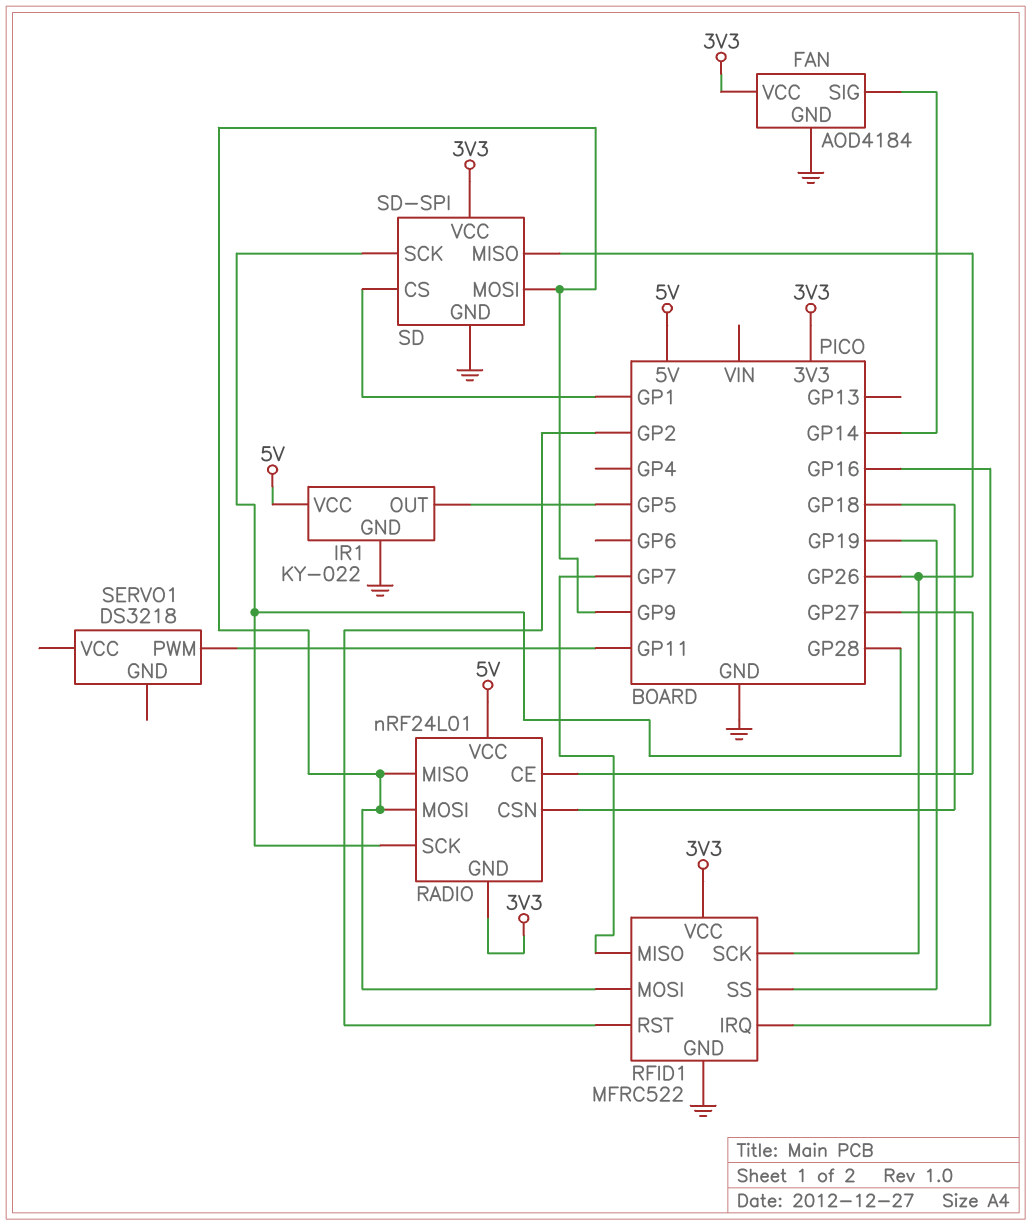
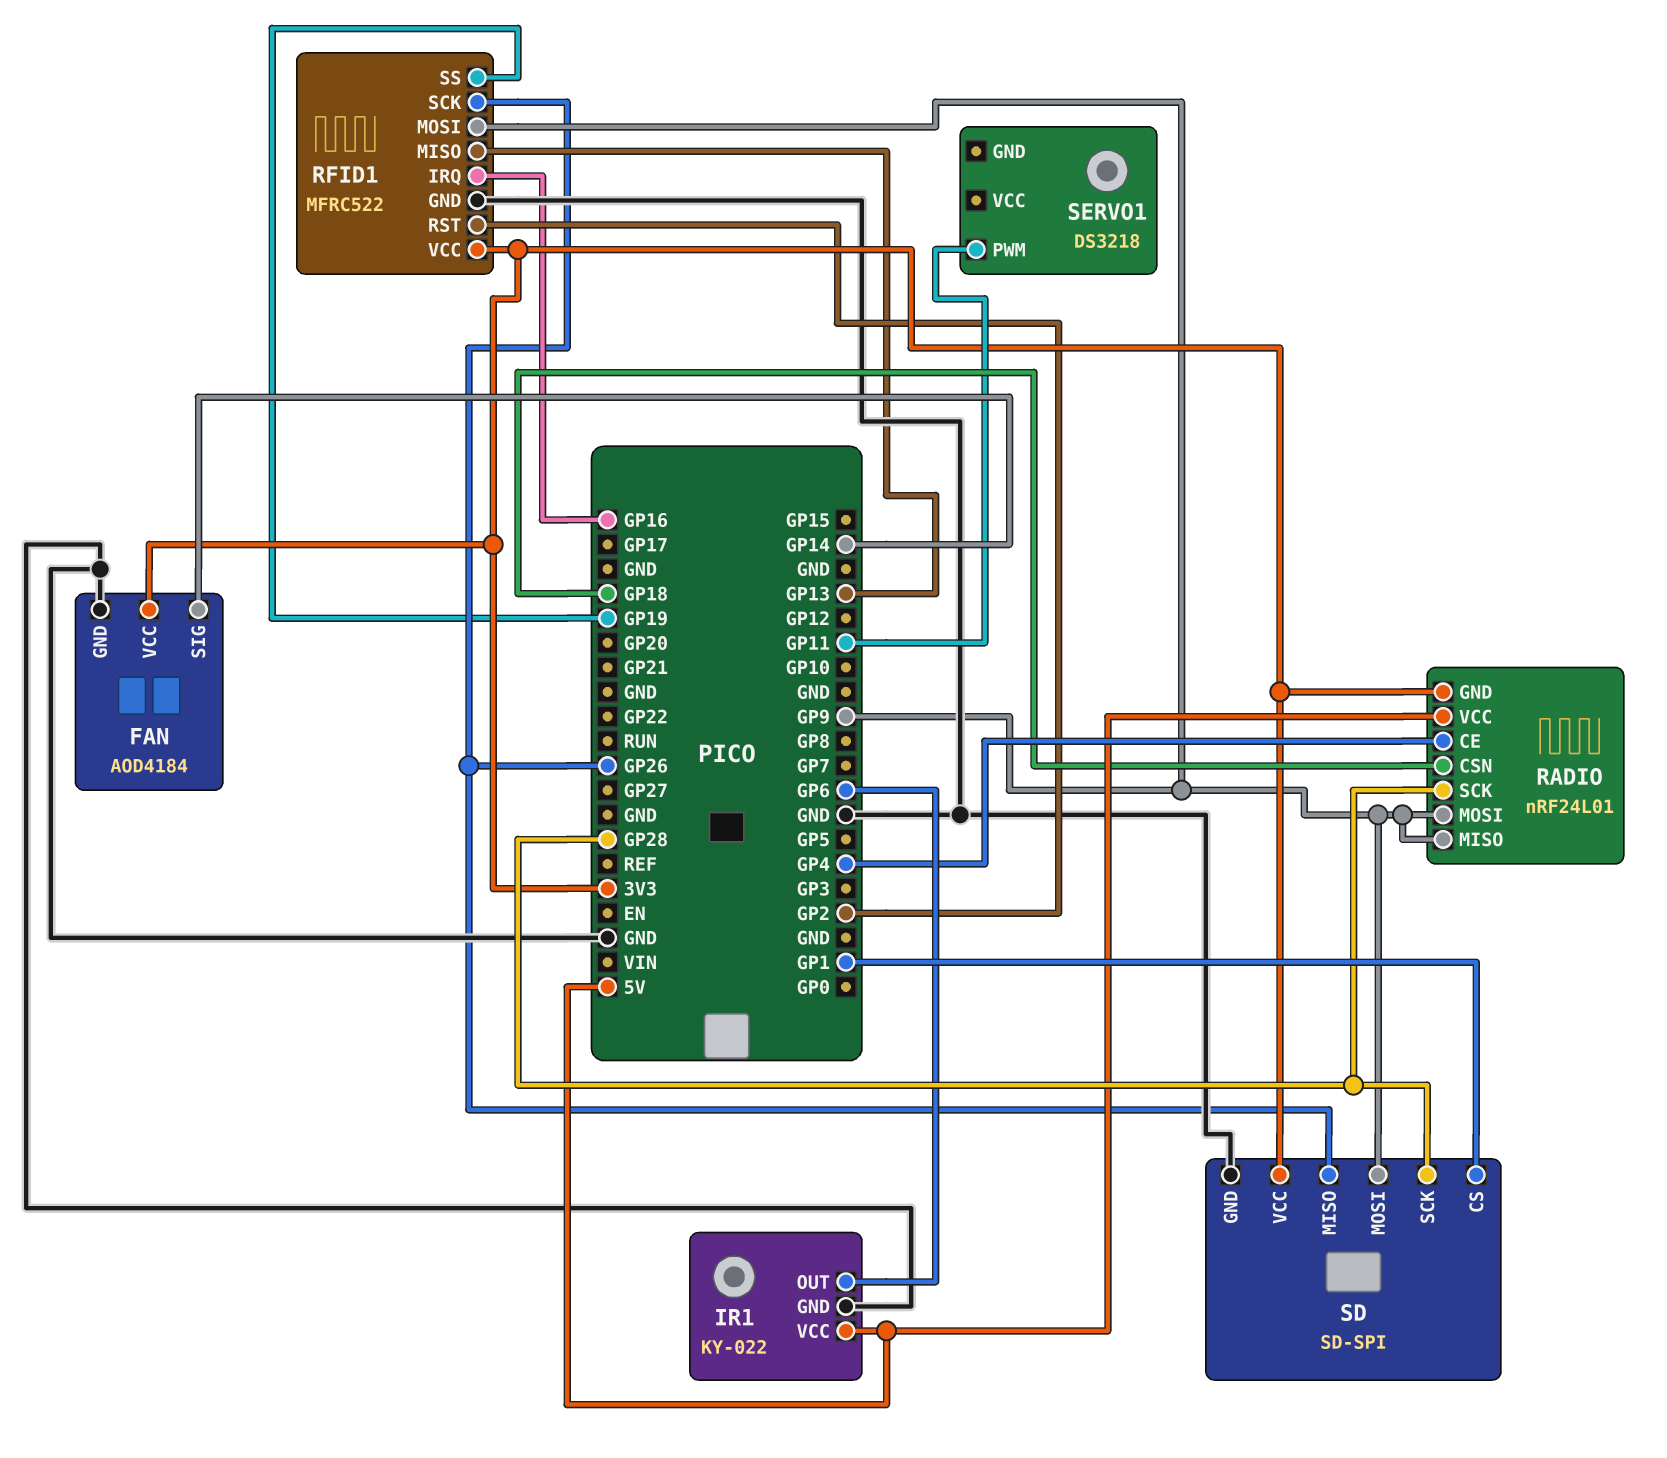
IR1 pin OUT: GP5 -> GP6
RADIO pin CE: GP27 -> GP4
RFID1 pin MISO: GP7 -> GP13

